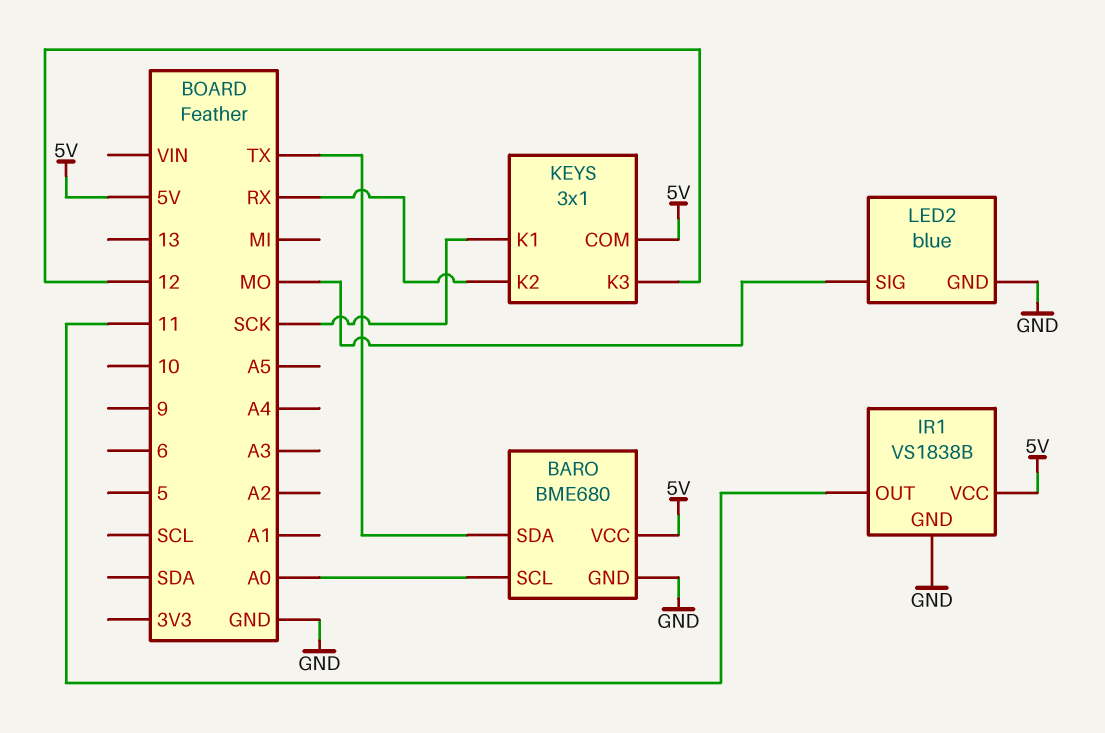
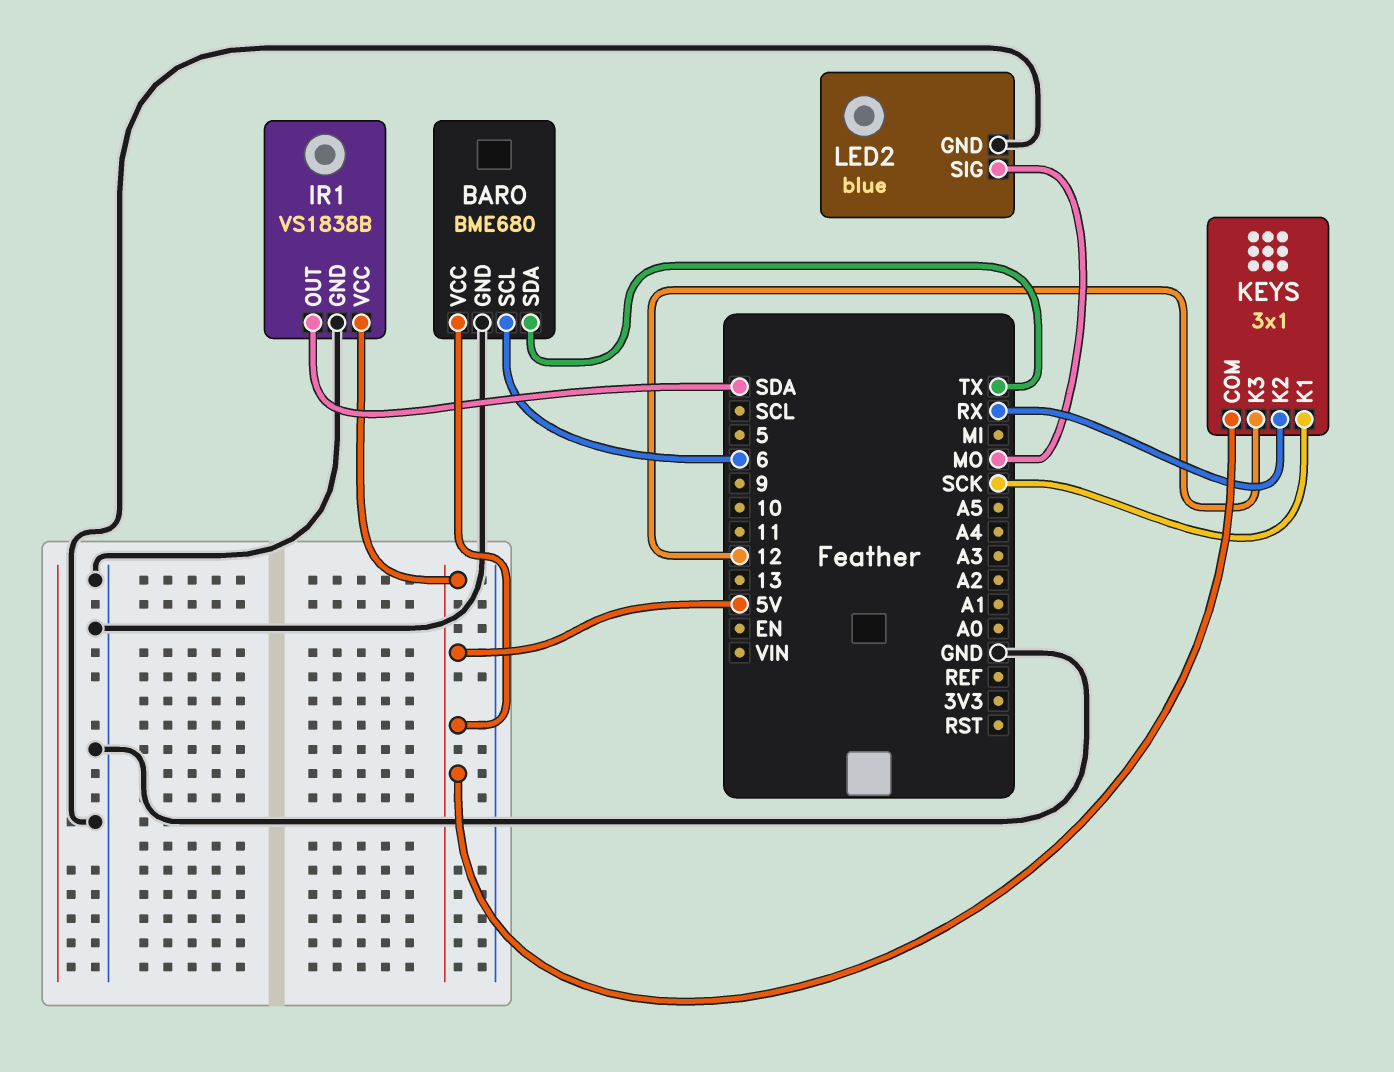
BARO pin SCL: A0 -> 6
IR1 pin OUT: 11 -> SDA

